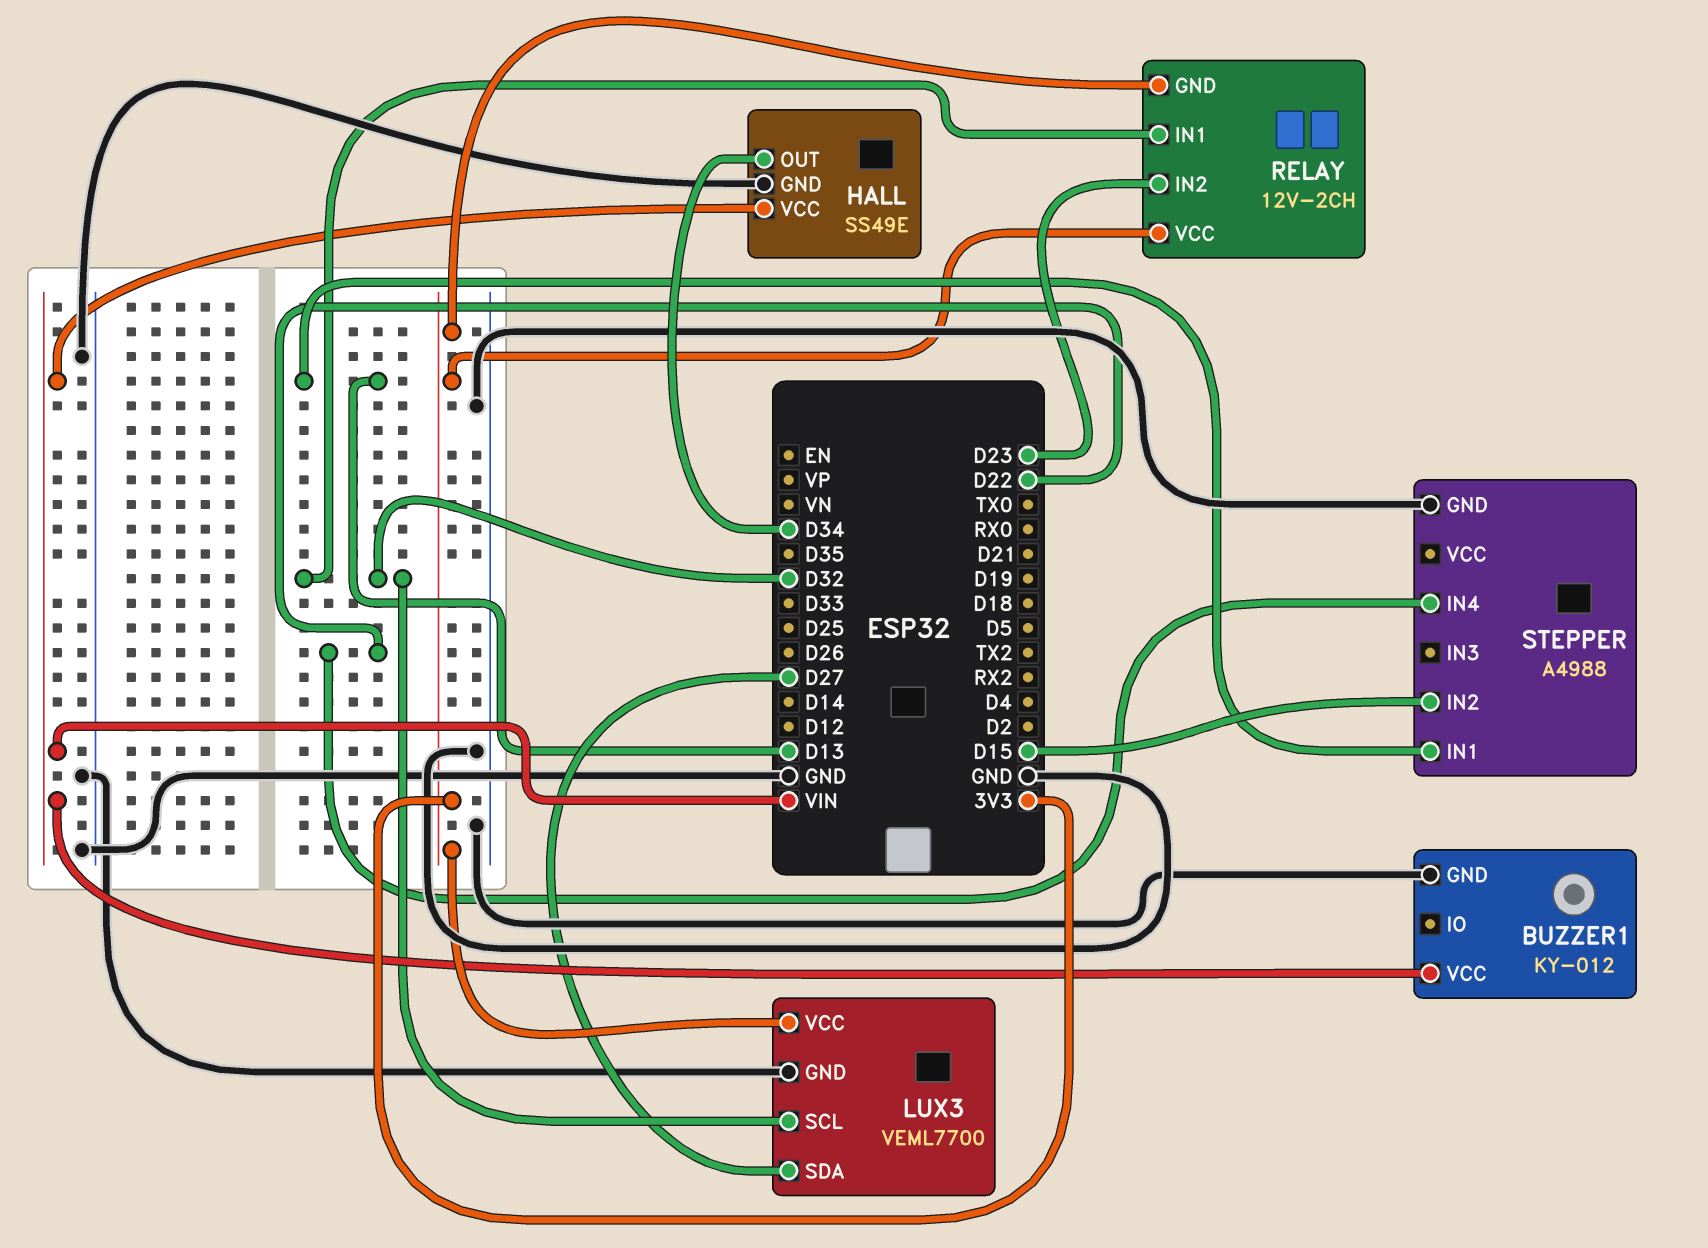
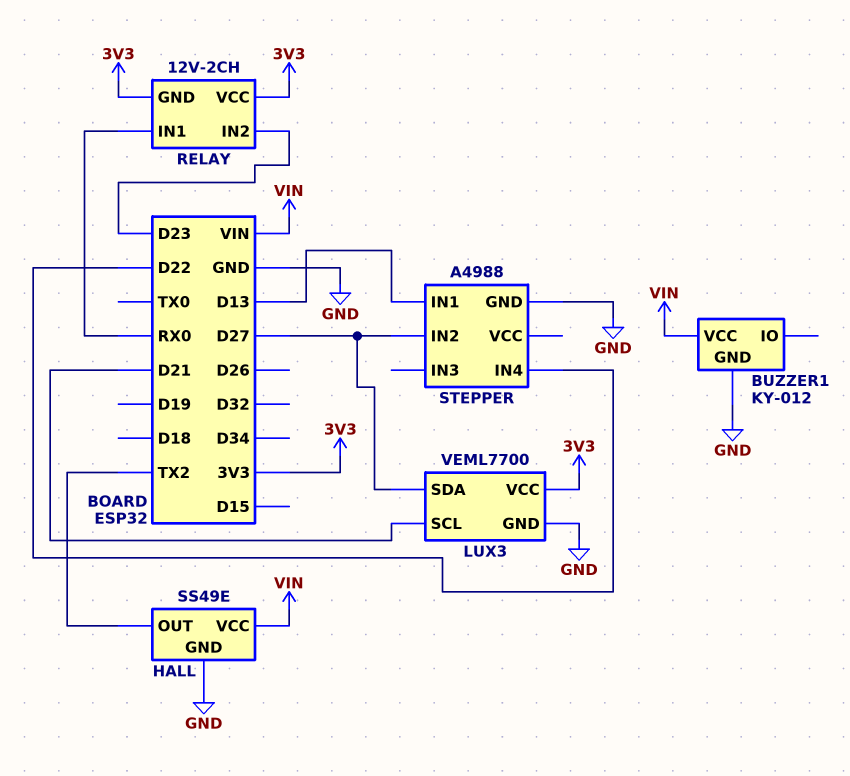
HALL pin OUT: D34 -> TX2
LUX3 pin SCL: D32 -> D21
RELAY pin IN1: D32 -> RX0
STEPPER pin IN2: D15 -> D27

